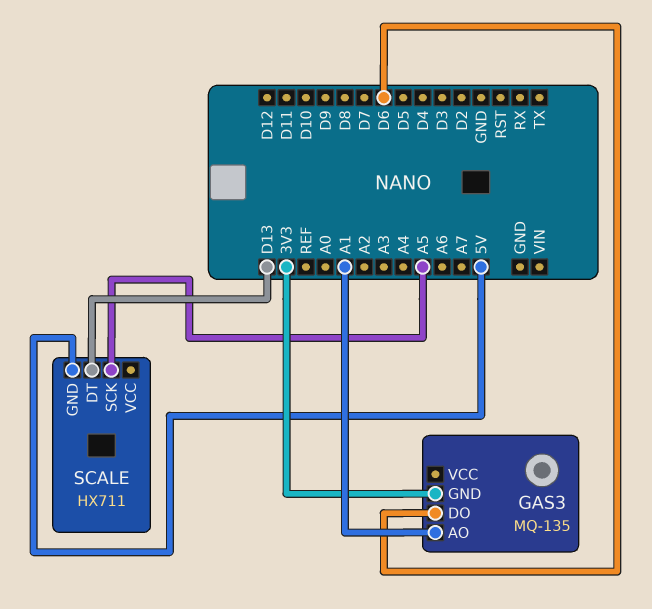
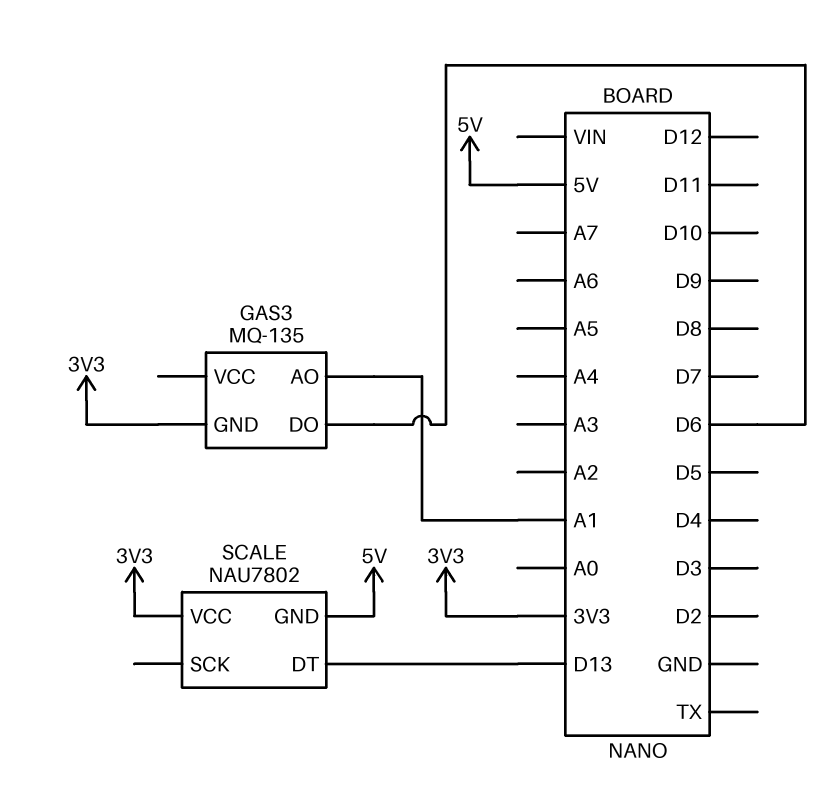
SCALE: HX711 -> NAU7802
SCALE pin SCK: A5 -> none
SCALE pin VCC: none -> 3V3

